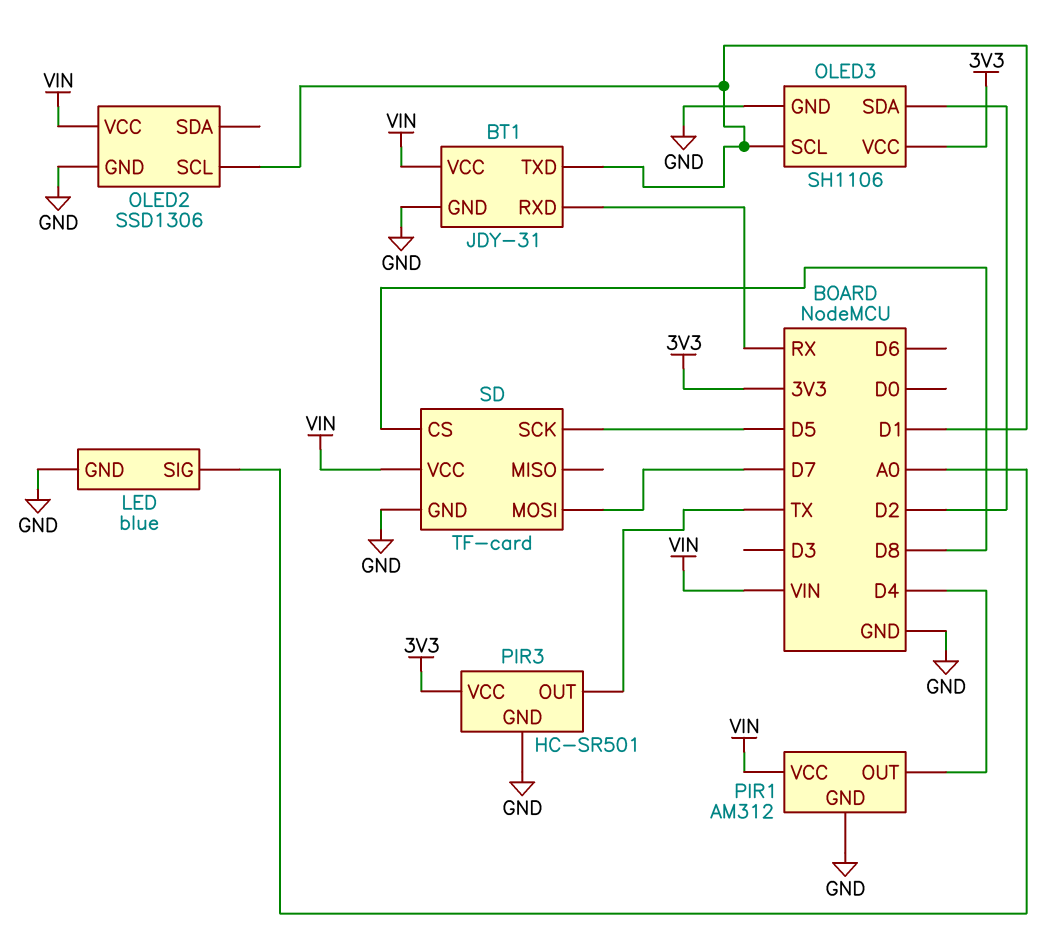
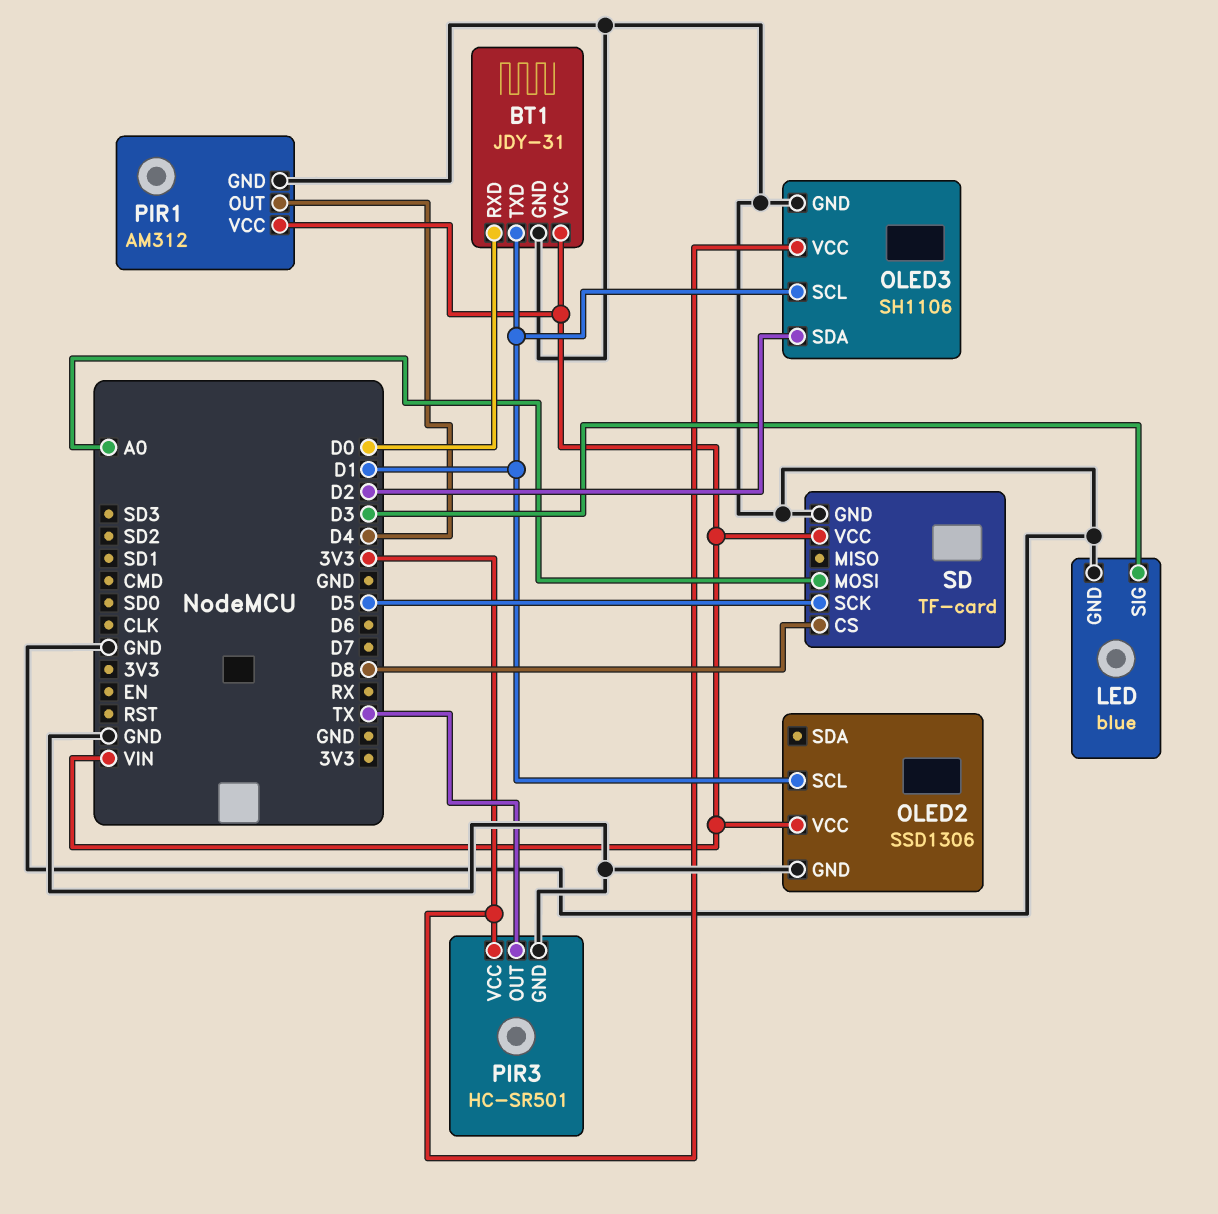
BT1 pin RXD: RX -> D0
LED pin SIG: A0 -> D3
SD pin MOSI: D7 -> A0

